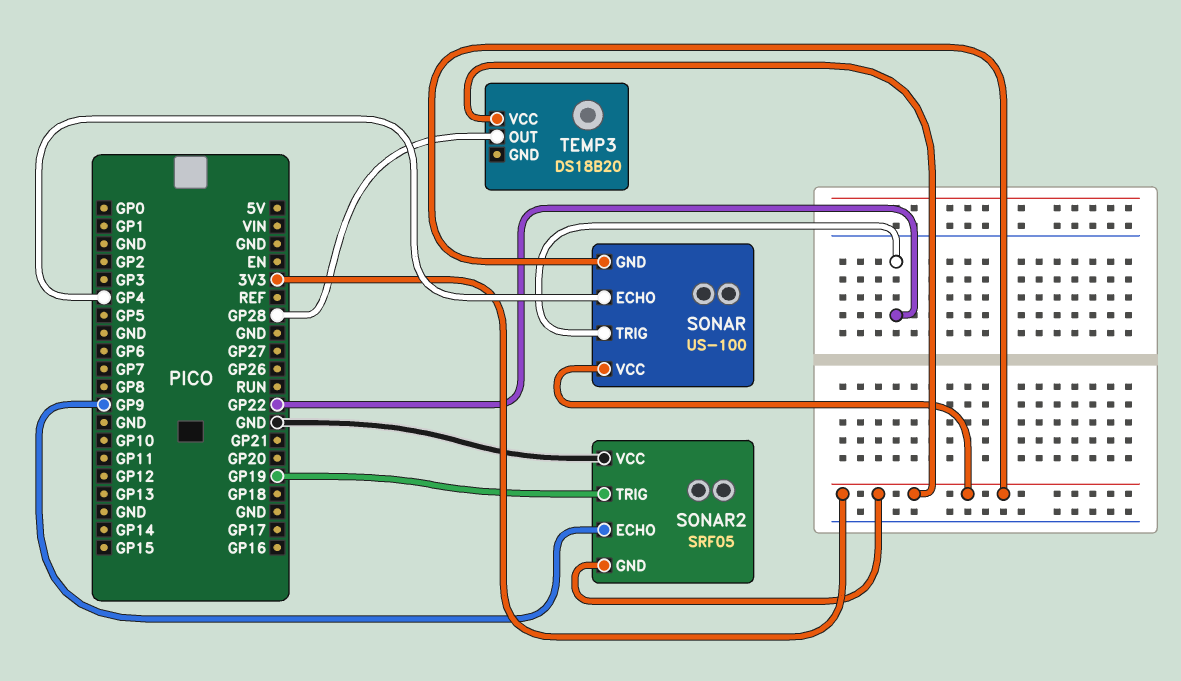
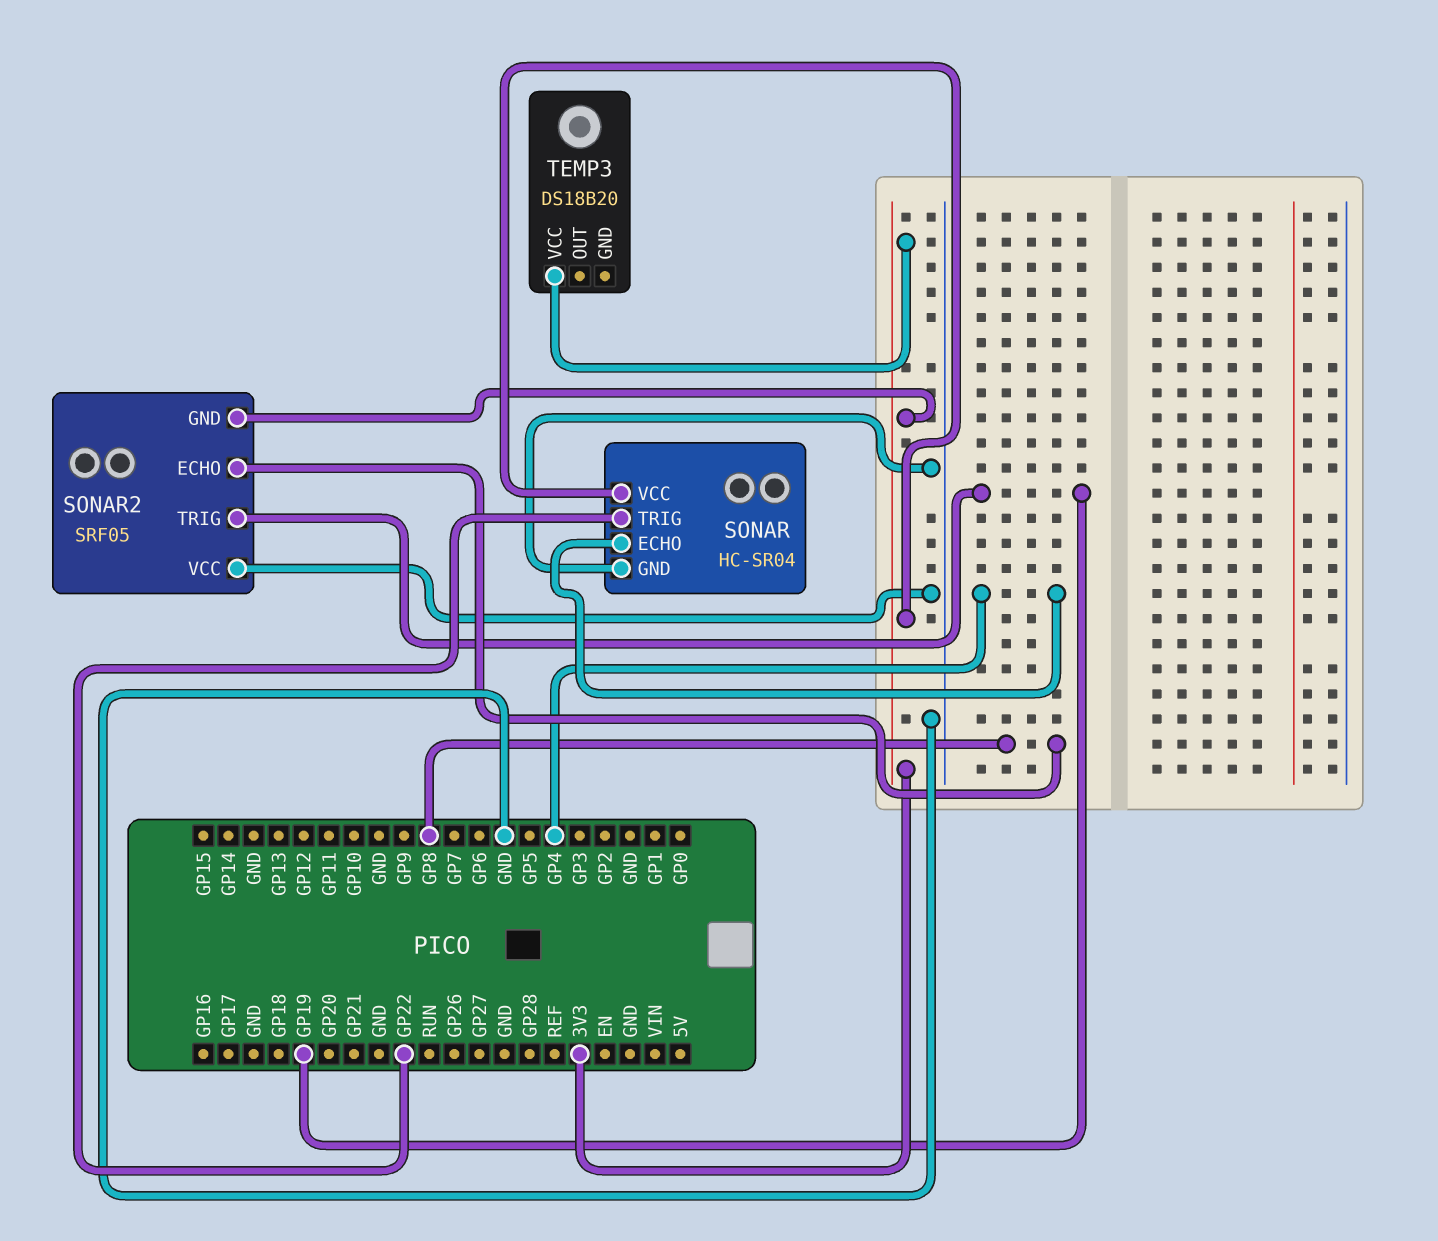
SONAR: US-100 -> HC-SR04
SONAR pin GND: 3V3 -> GND
SONAR2 pin ECHO: GP9 -> GP8
TEMP3 pin OUT: GP28 -> none

